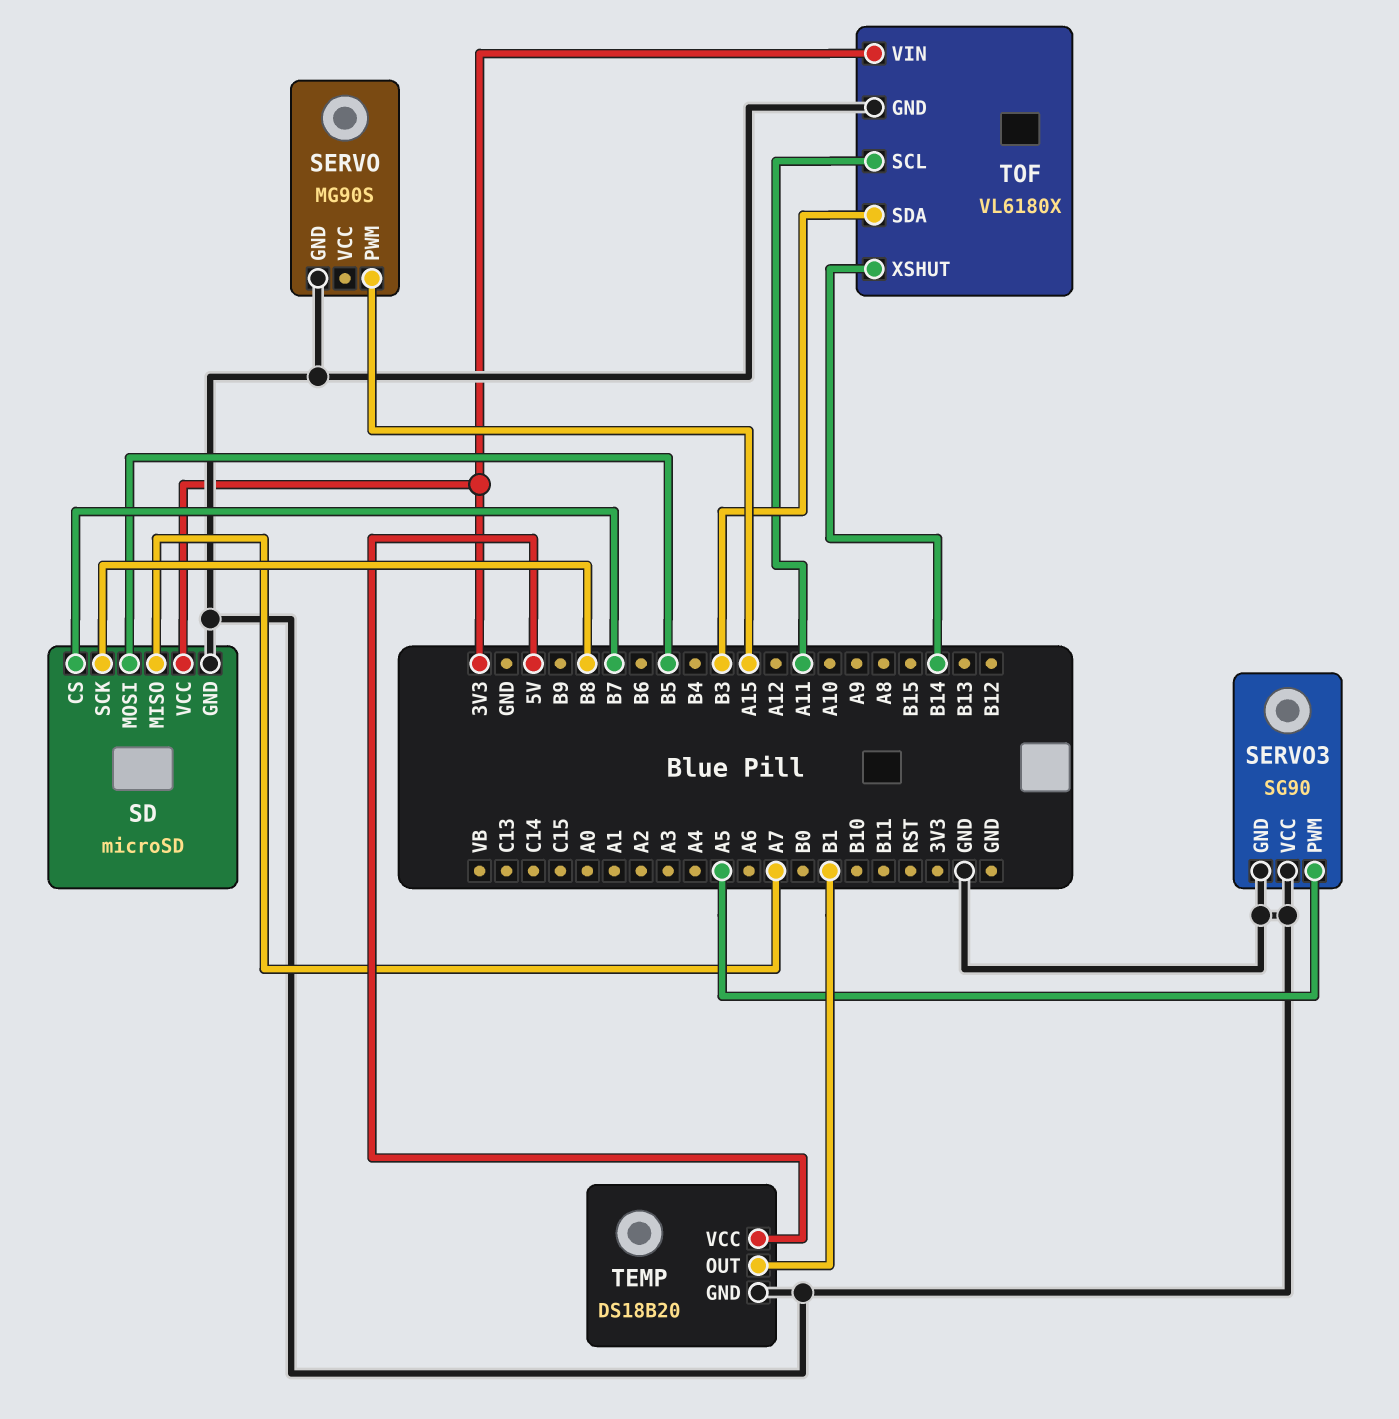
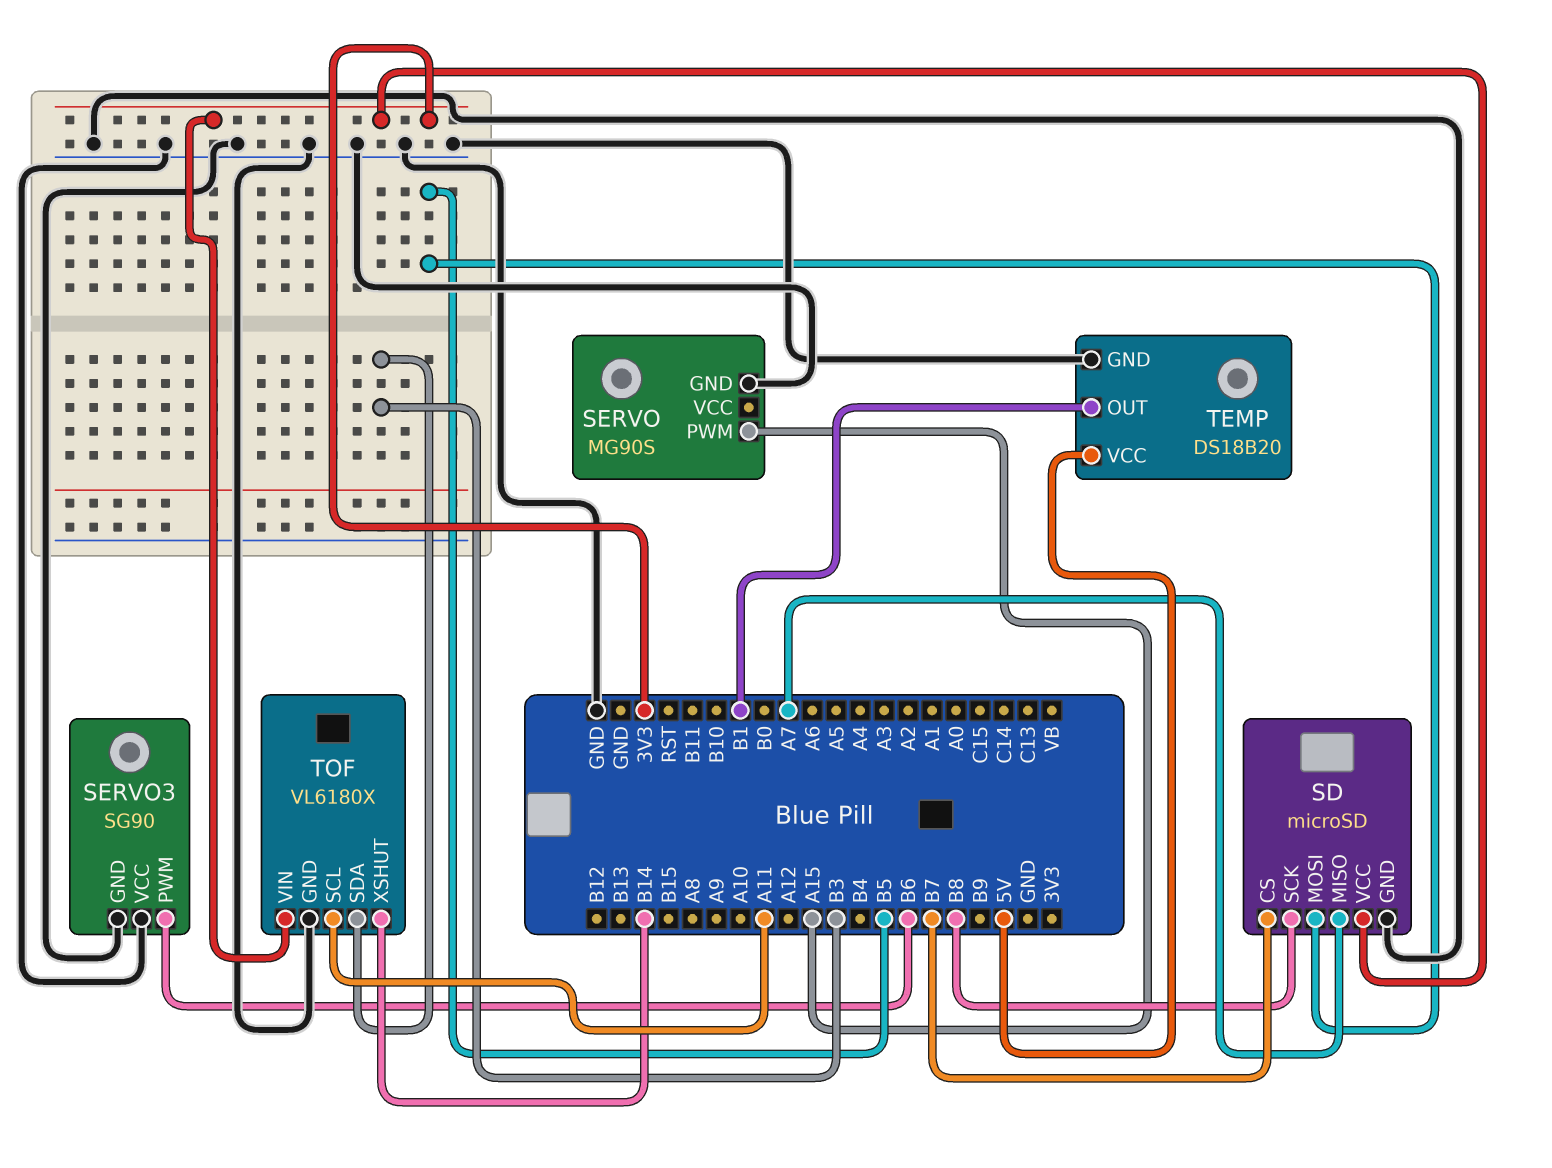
SERVO3 pin PWM: A5 -> B6

